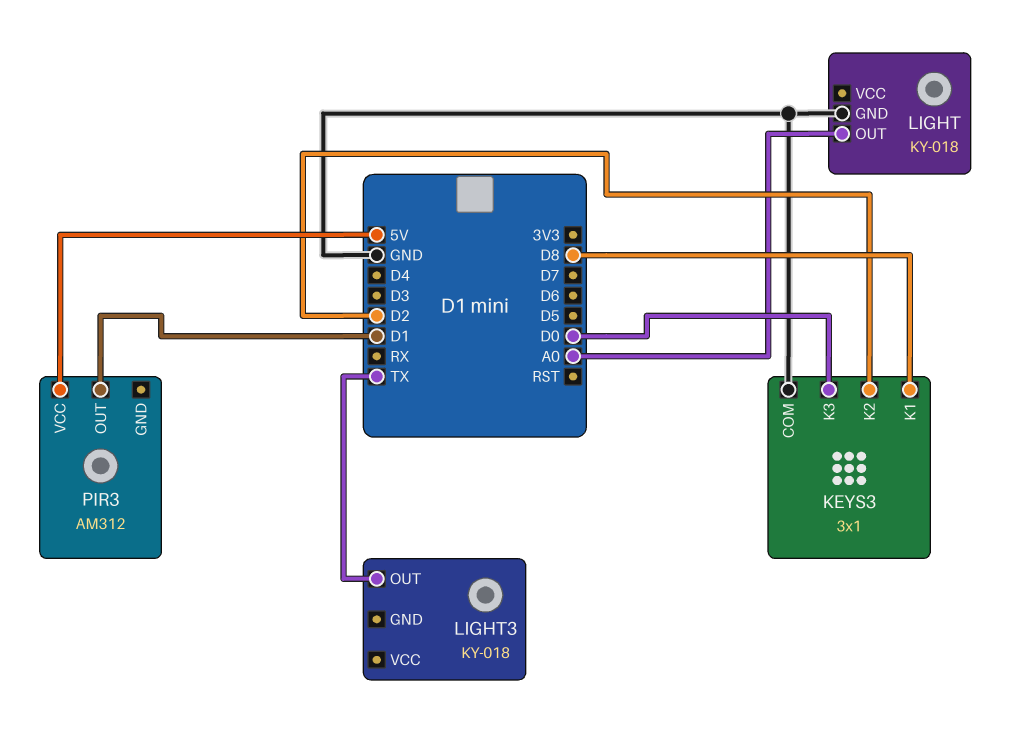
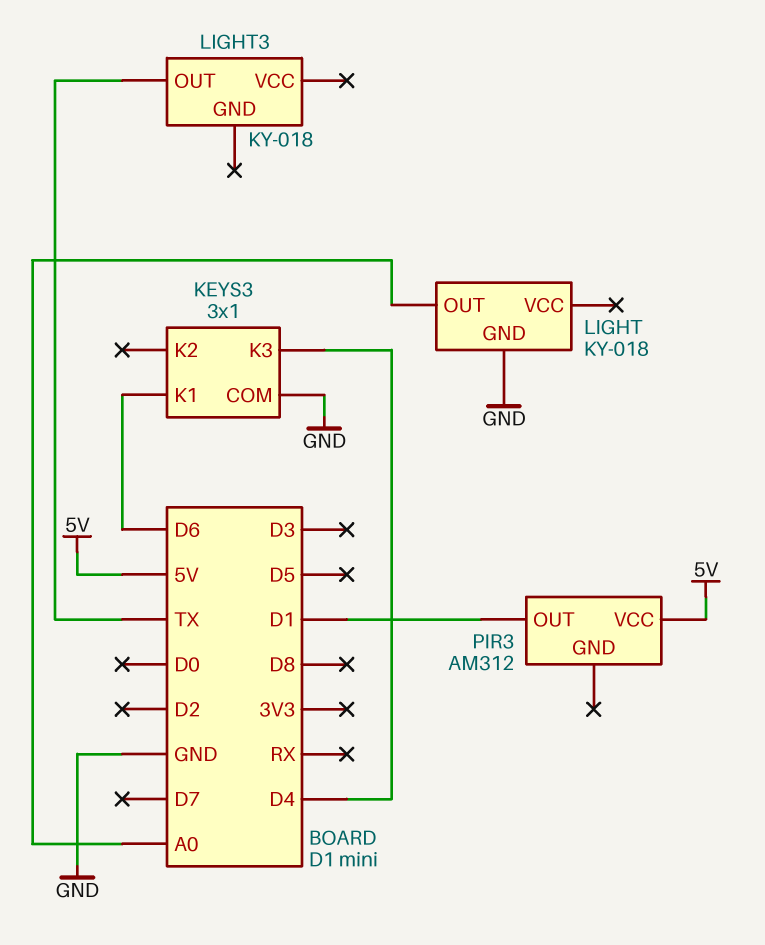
KEYS3 pin K1: D8 -> D6
KEYS3 pin K2: D2 -> none
KEYS3 pin K3: D0 -> D4

